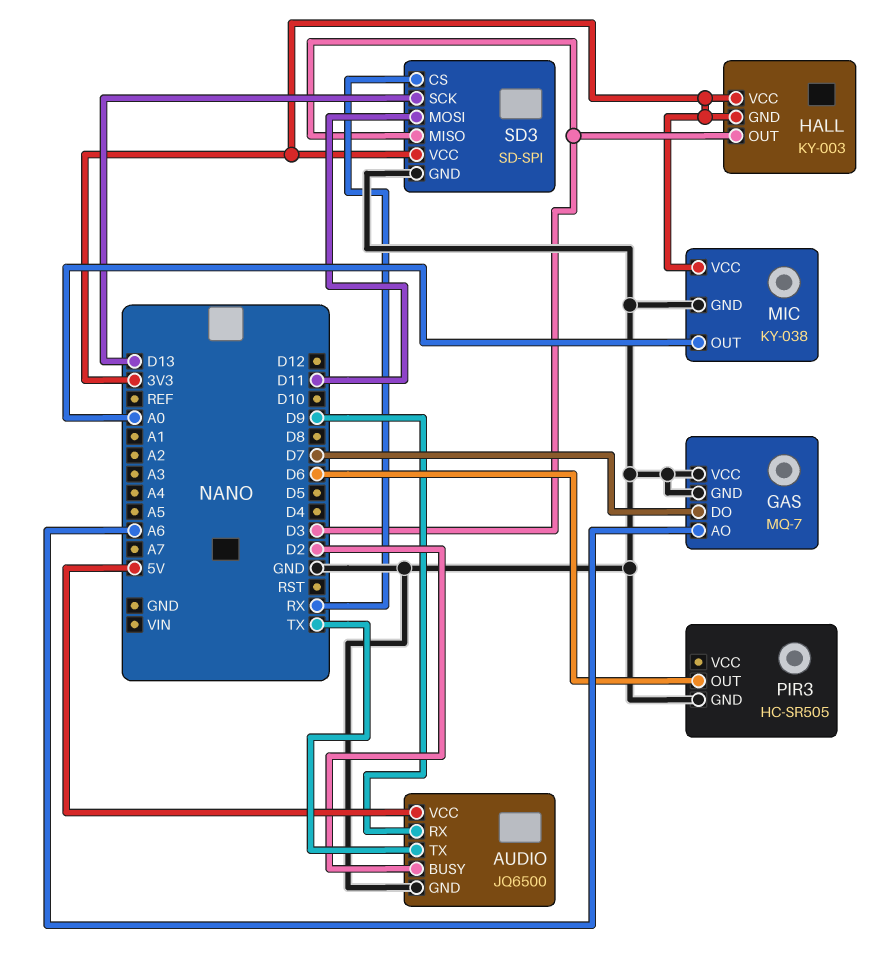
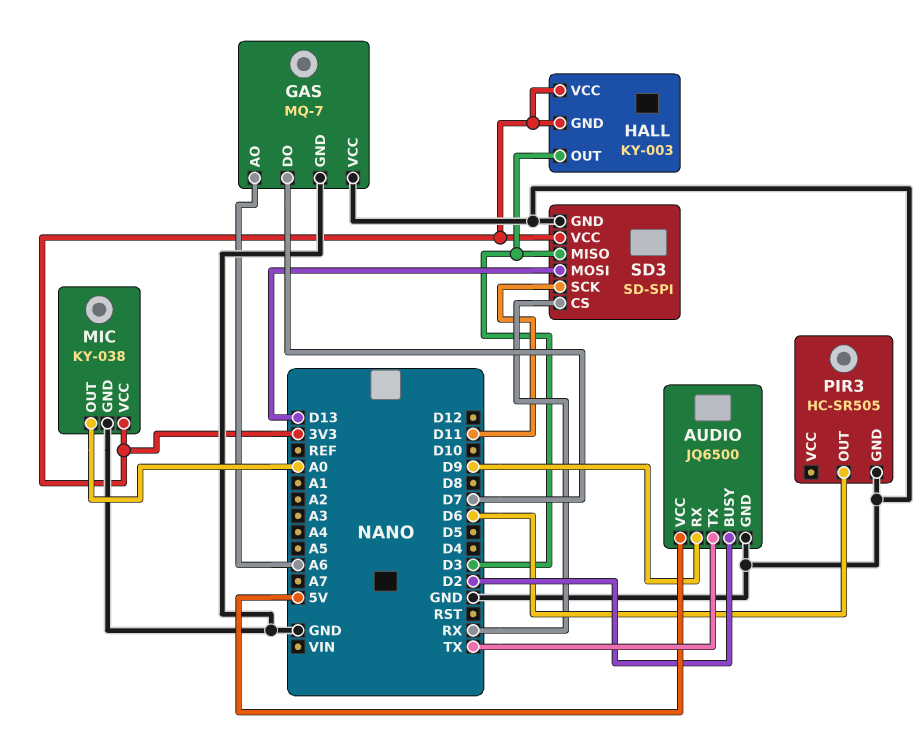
SD3 pin MOSI: D11 -> D13
SD3 pin SCK: D13 -> D11

